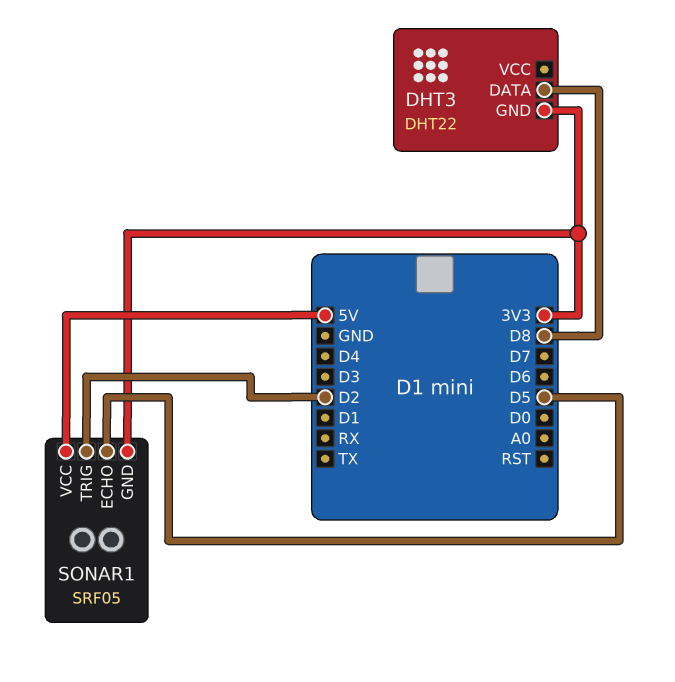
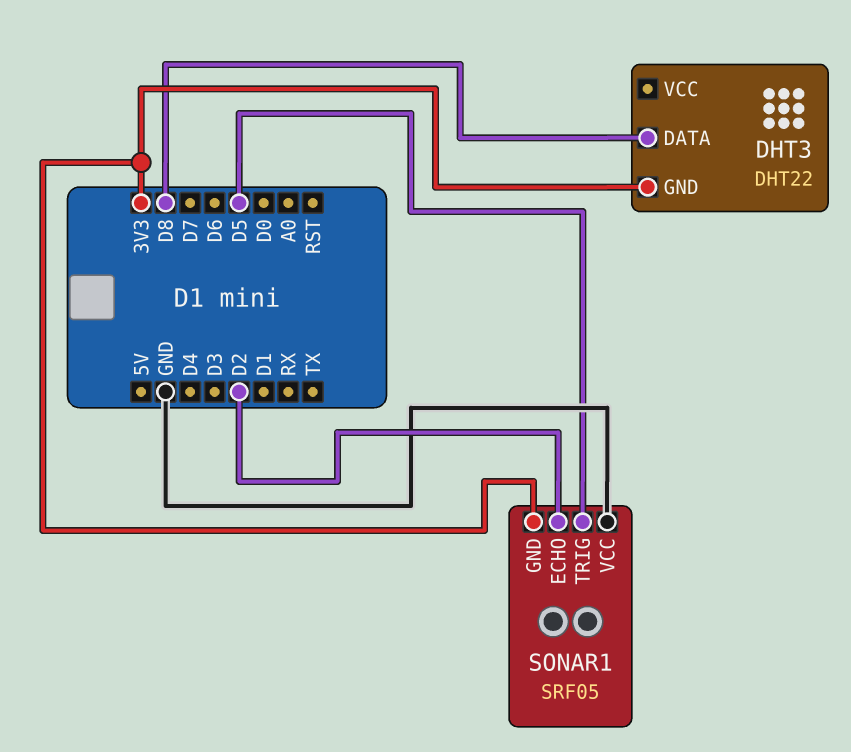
SONAR1 pin ECHO: D5 -> D2
SONAR1 pin TRIG: D2 -> D5
SONAR1 pin VCC: 5V -> GND

